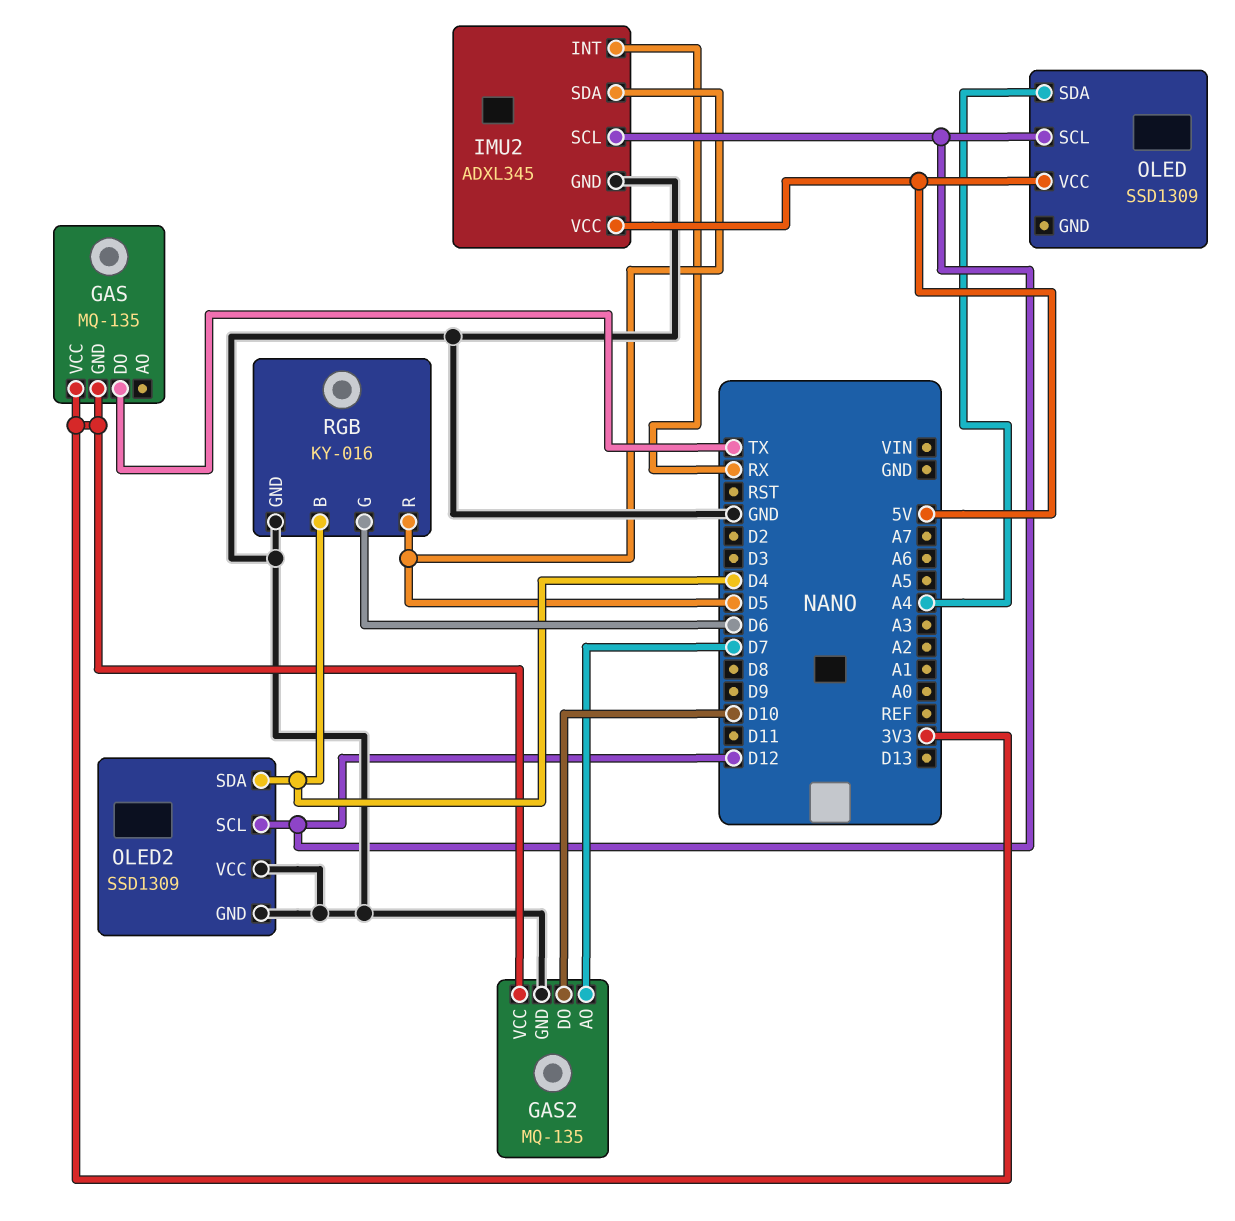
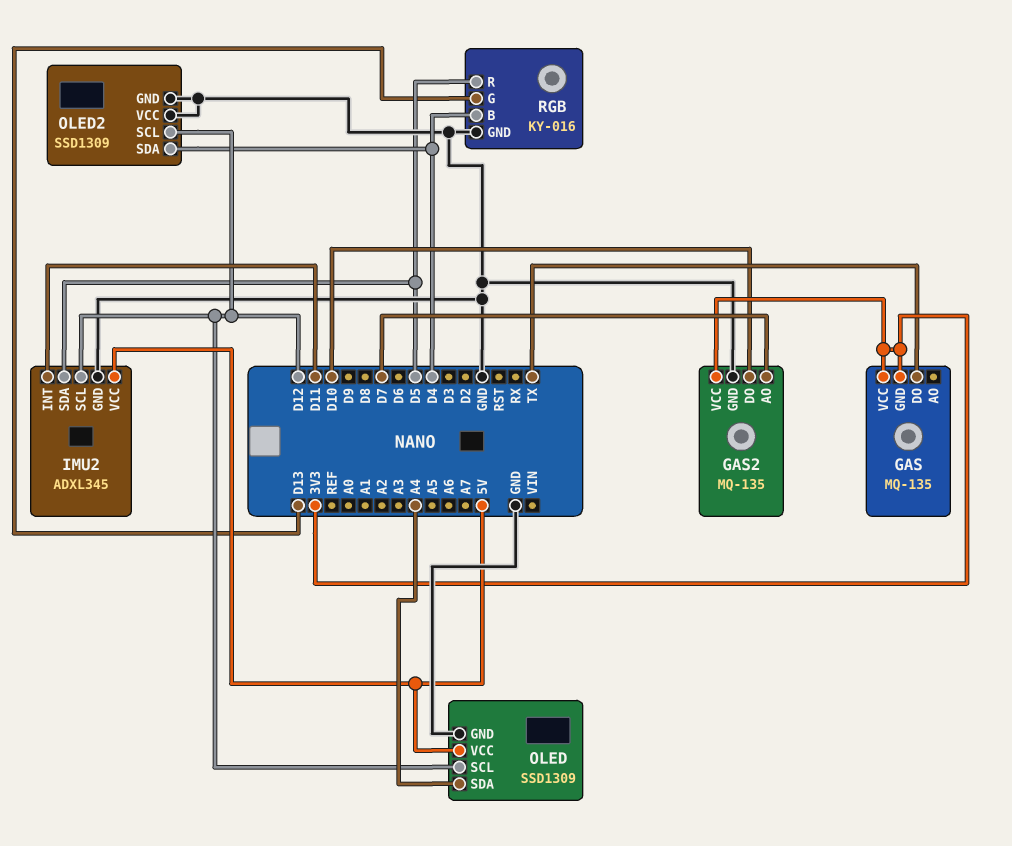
IMU2 pin INT: RX -> D11
OLED pin GND: none -> GND
RGB pin G: D6 -> D13

